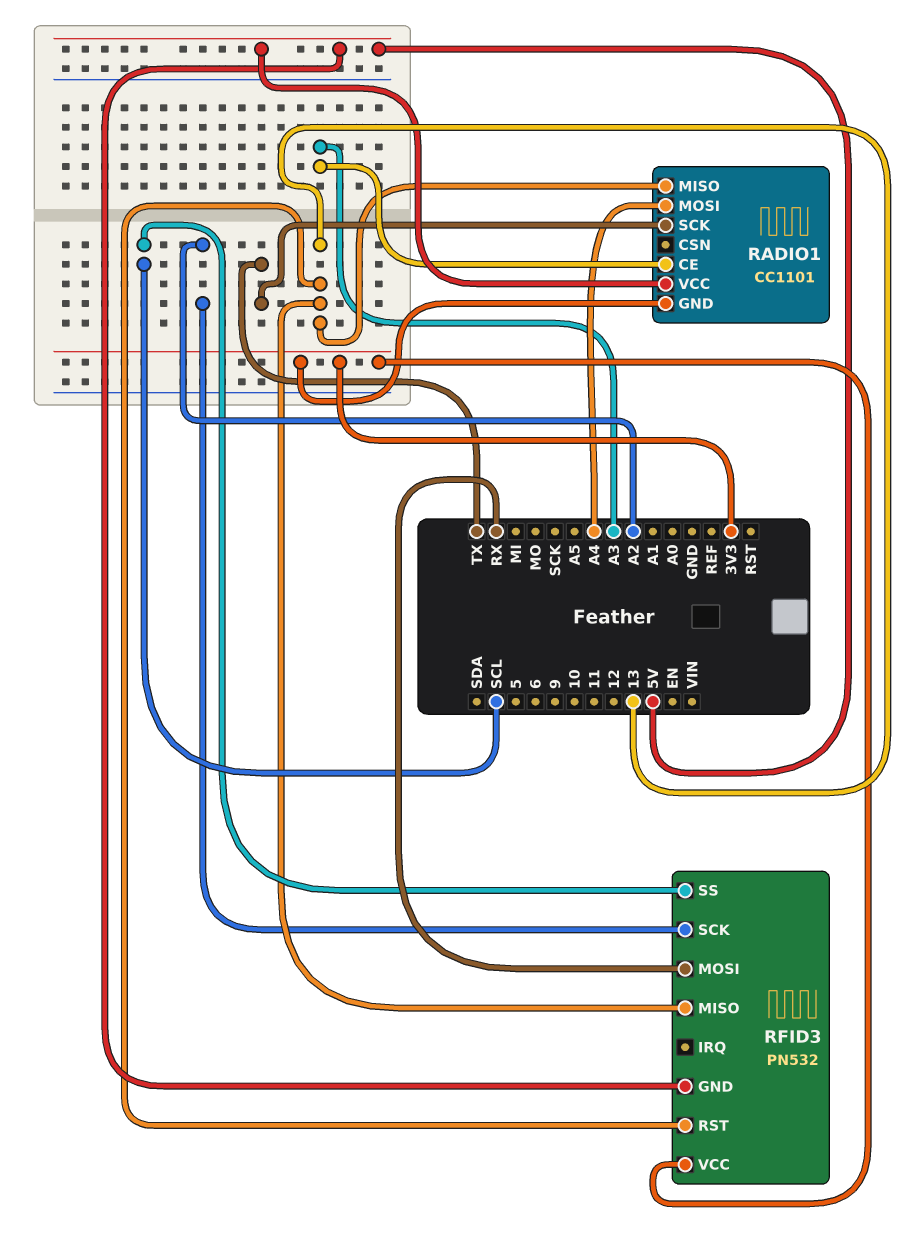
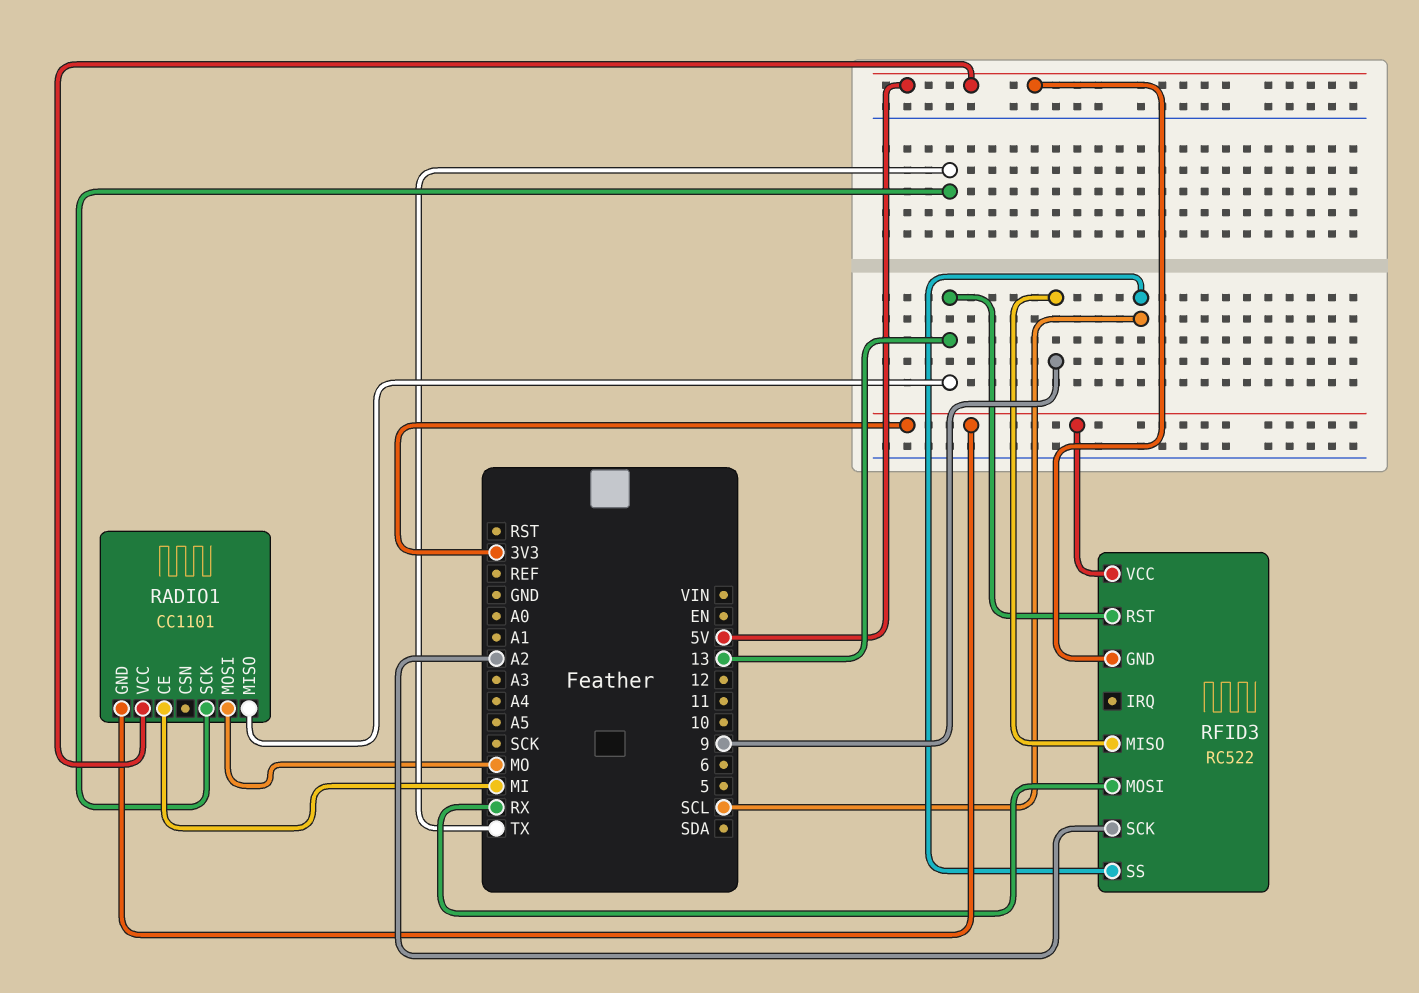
RADIO1 pin CE: A3 -> MI
RADIO1 pin MOSI: A4 -> MO
RFID3: PN532 -> RC522
RFID3 pin MISO: 13 -> 9

